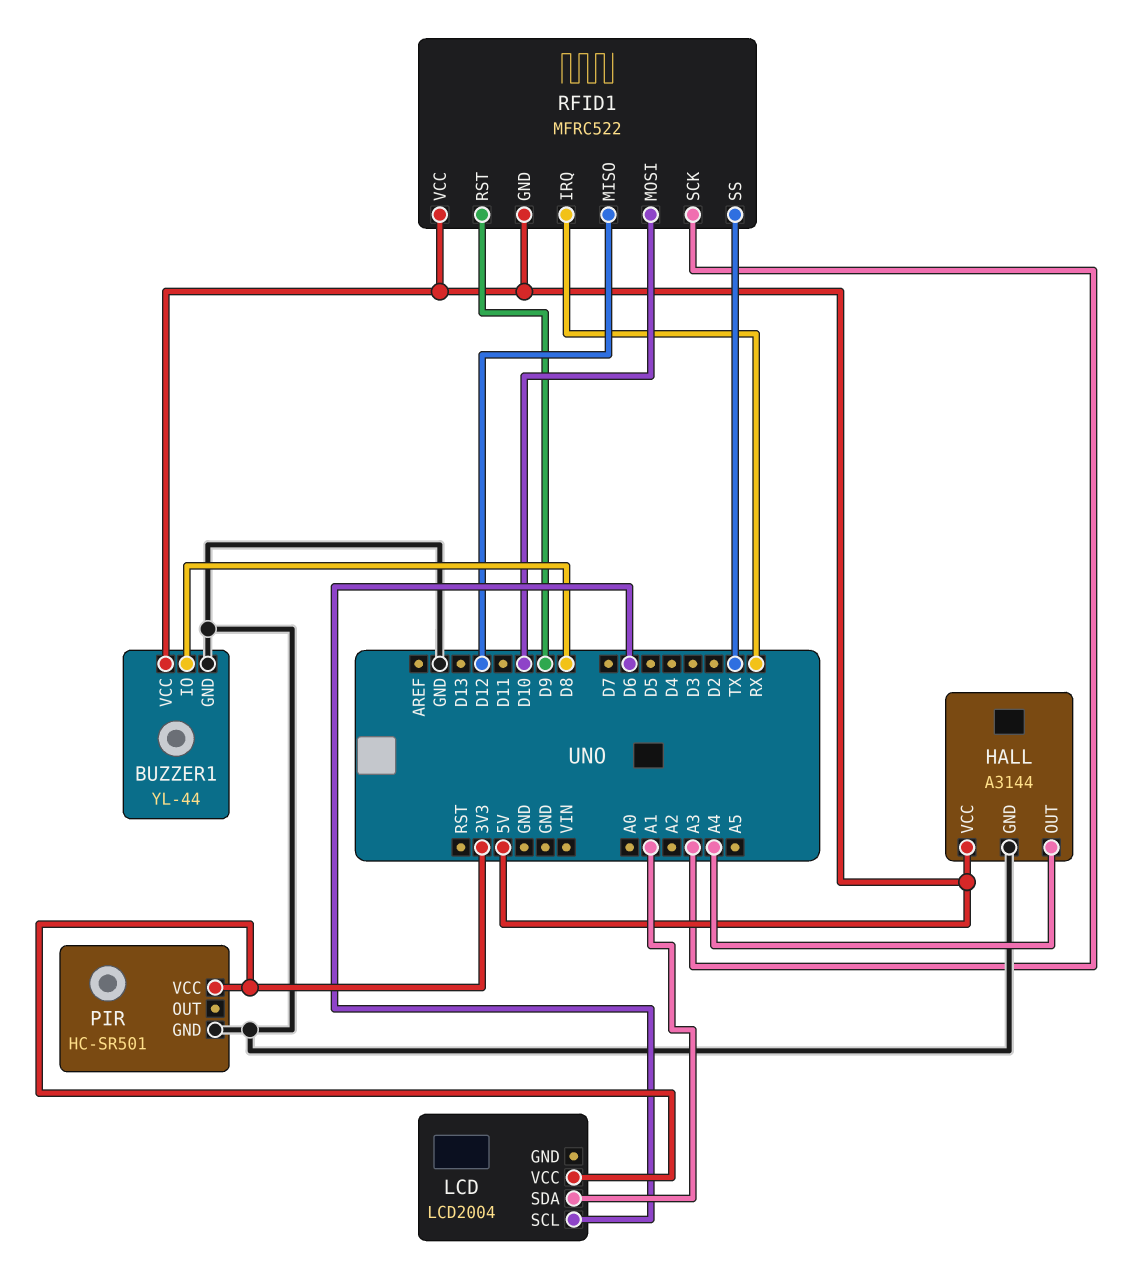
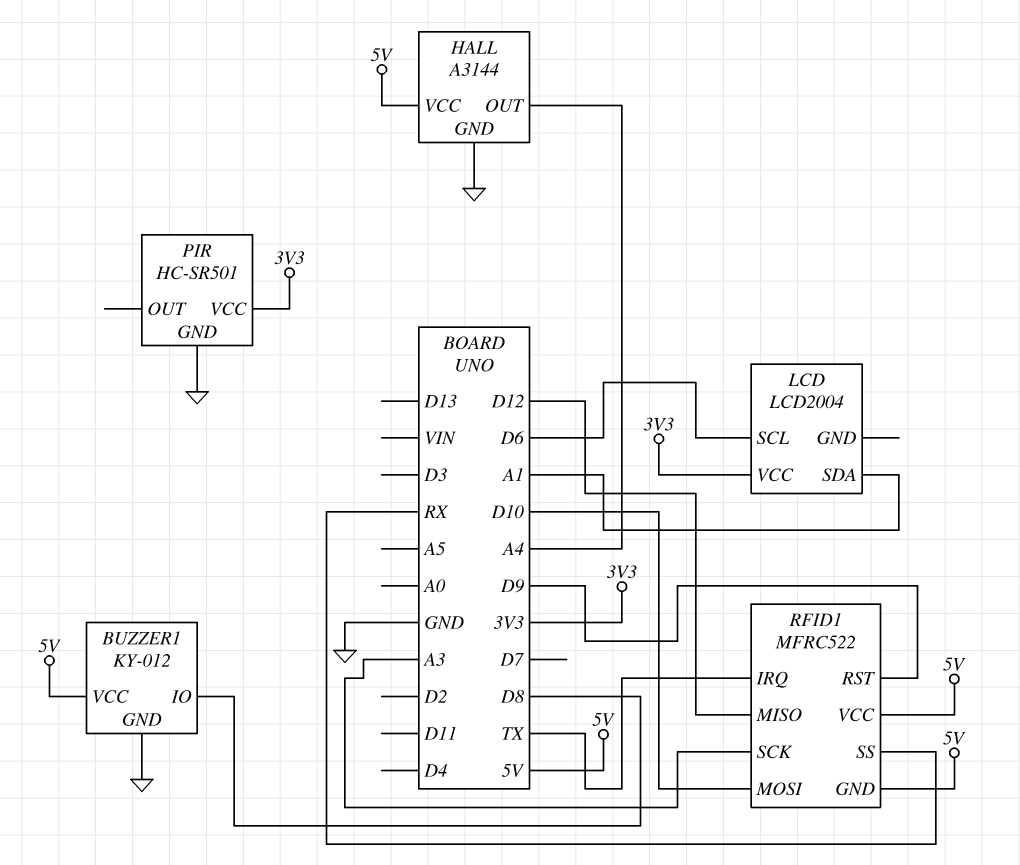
BUZZER1: YL-44 -> KY-012
RFID1 pin IRQ: RX -> TX
RFID1 pin SS: TX -> RX

